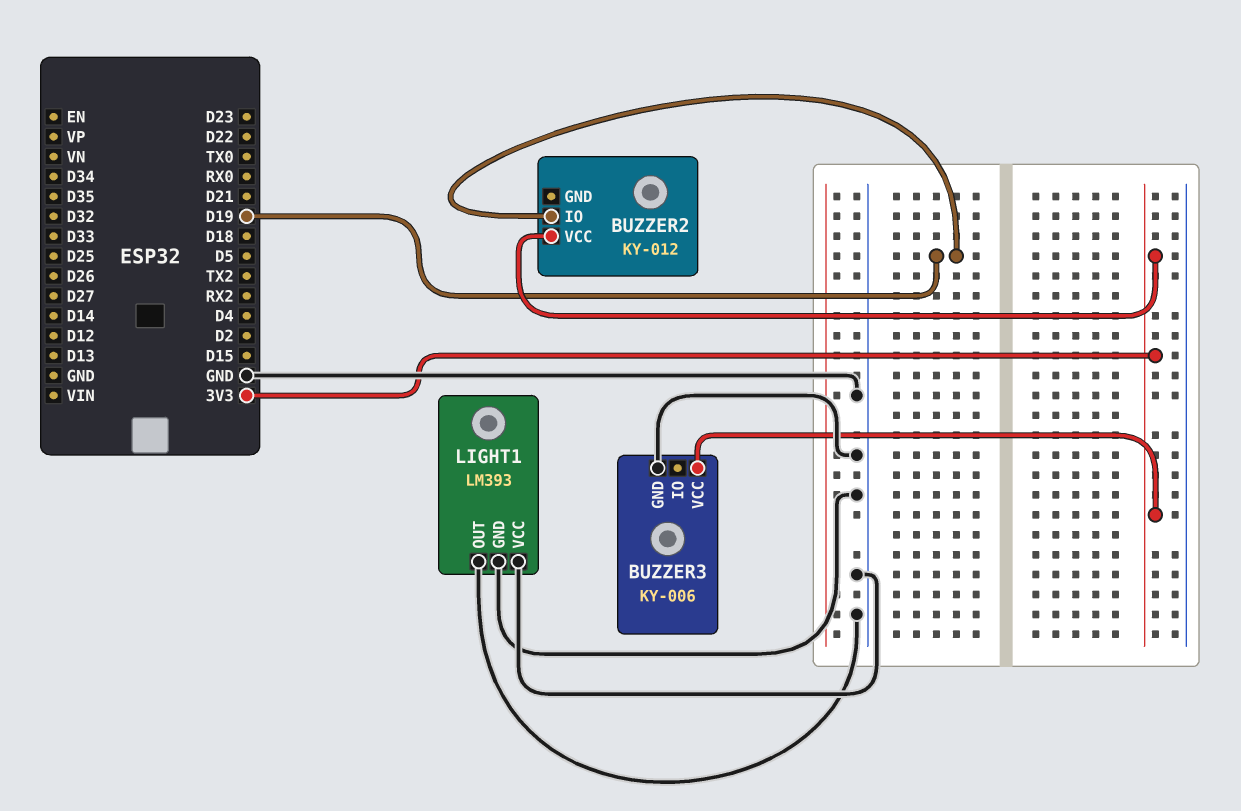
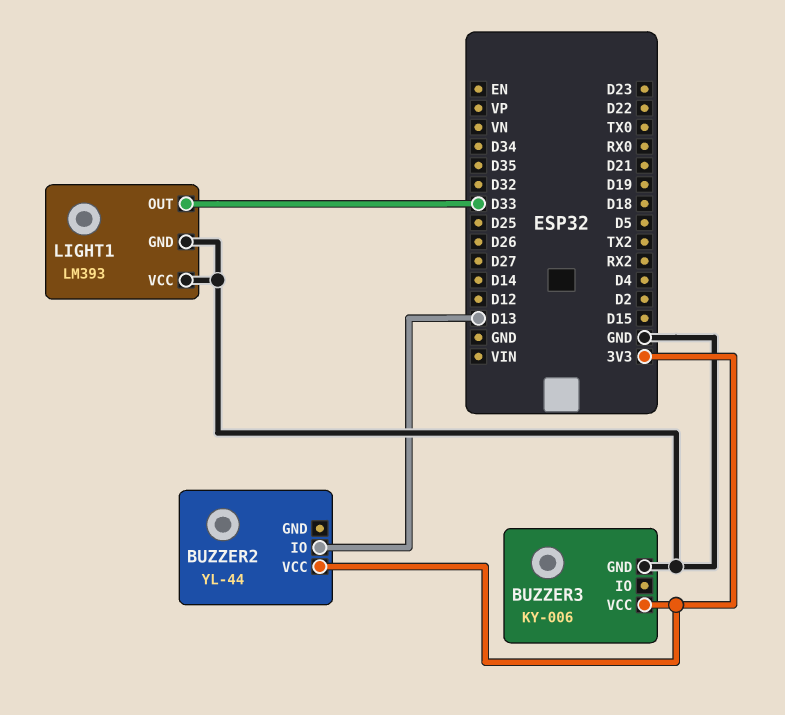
BUZZER2: KY-012 -> YL-44
BUZZER2 pin IO: D19 -> D13
LIGHT1 pin OUT: GND -> D33

